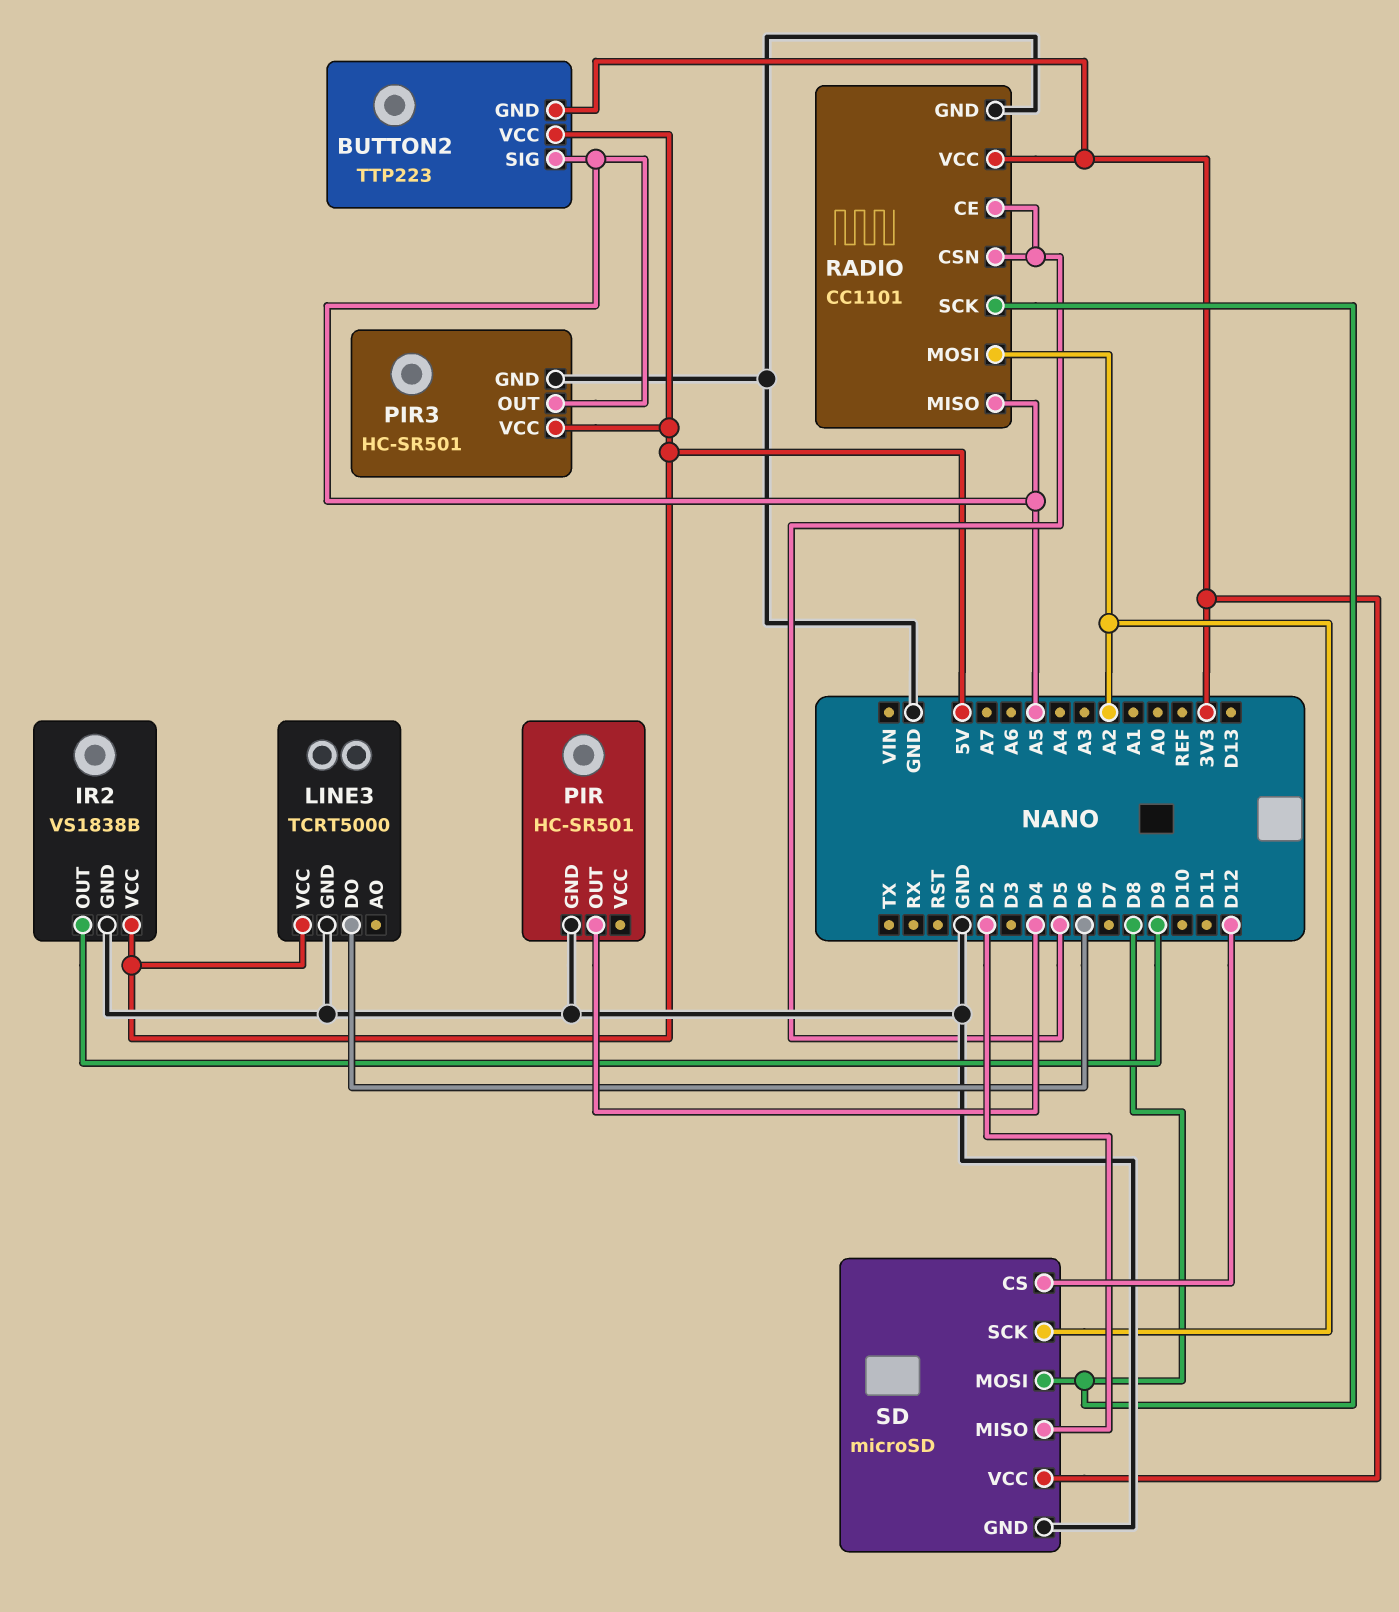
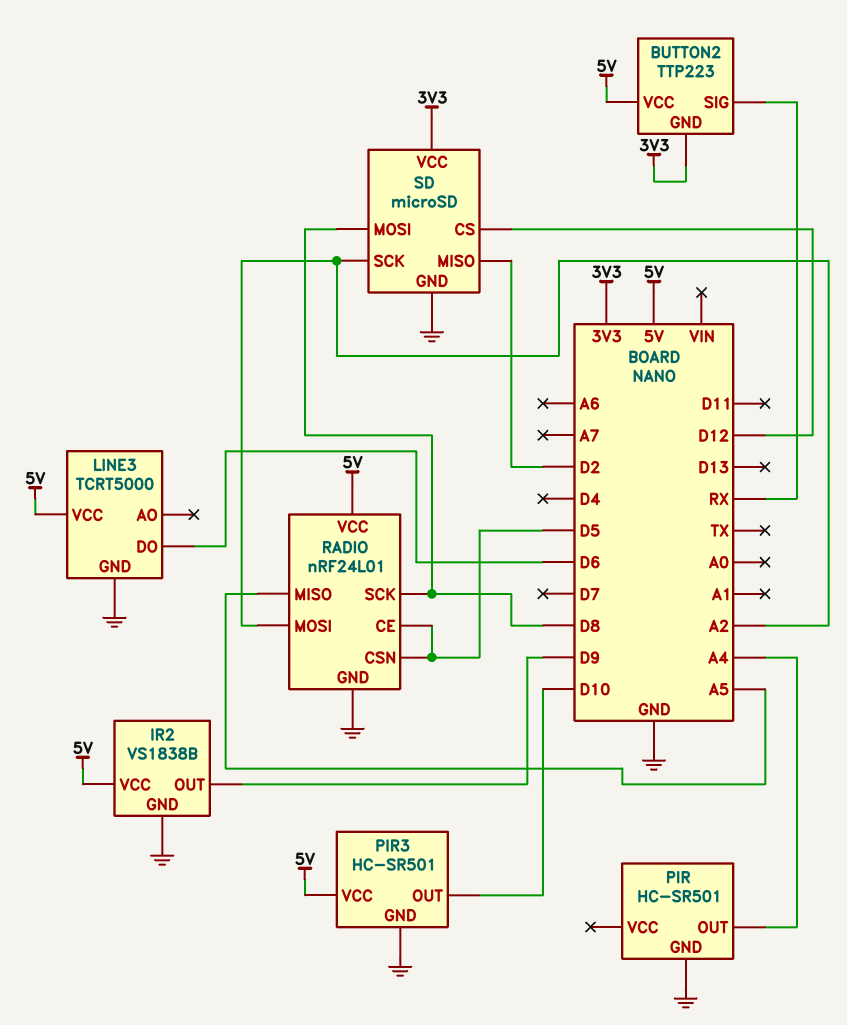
BUTTON2 pin SIG: A5 -> RX
PIR pin OUT: D4 -> A4
PIR3 pin OUT: A5 -> D10
RADIO: CC1101 -> nRF24L01
RADIO pin VCC: 3V3 -> 5V

